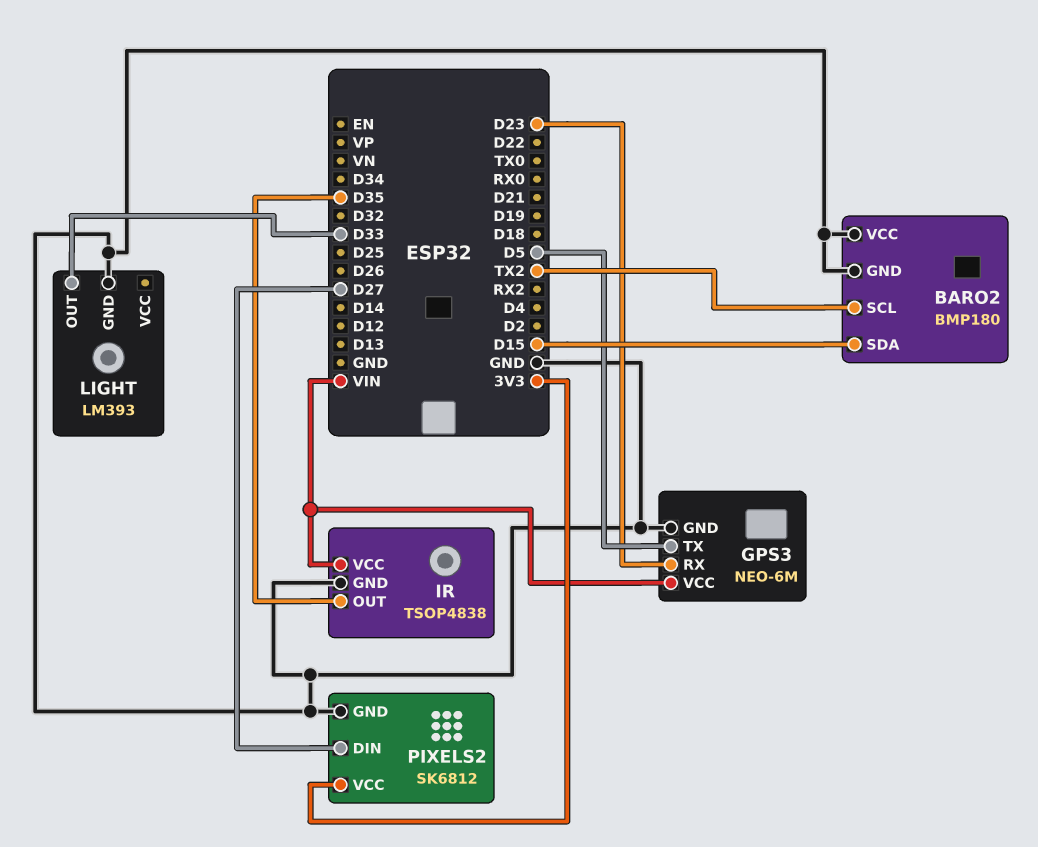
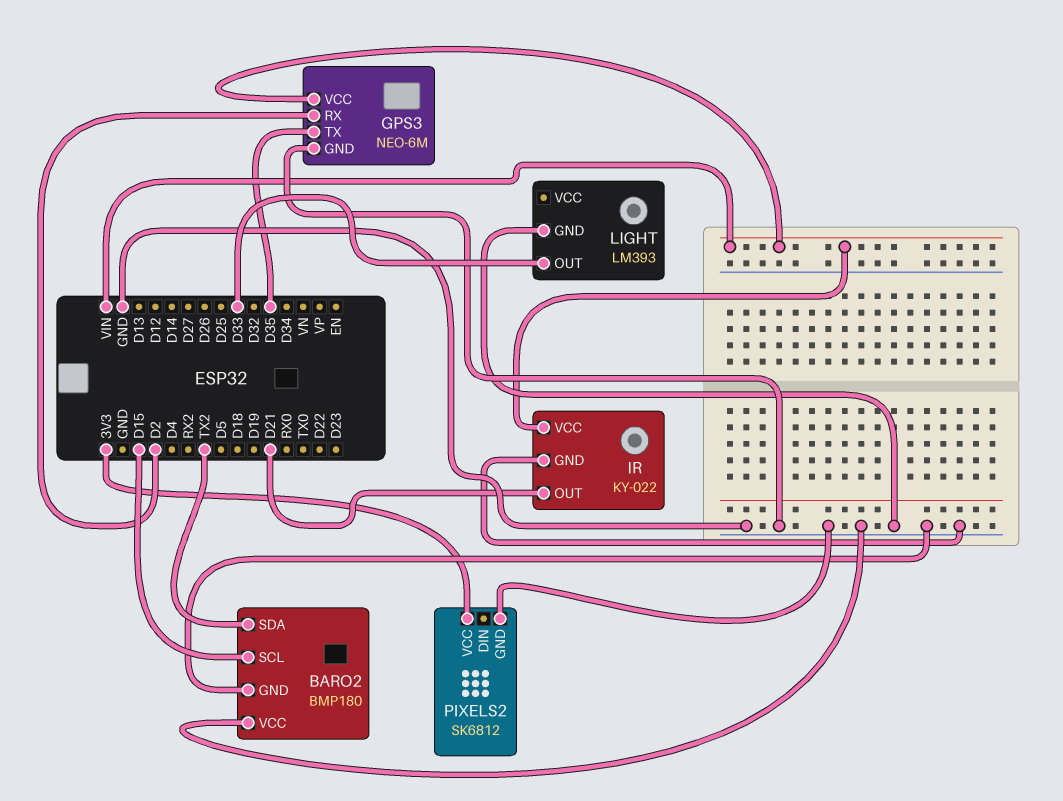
BARO2 pin SCL: TX2 -> D15
BARO2 pin SDA: D15 -> TX2
GPS3 pin RX: D23 -> D2
GPS3 pin TX: D5 -> D35
IR: TSOP4838 -> KY-022
IR pin OUT: D35 -> D21
PIXELS2 pin DIN: D27 -> none

